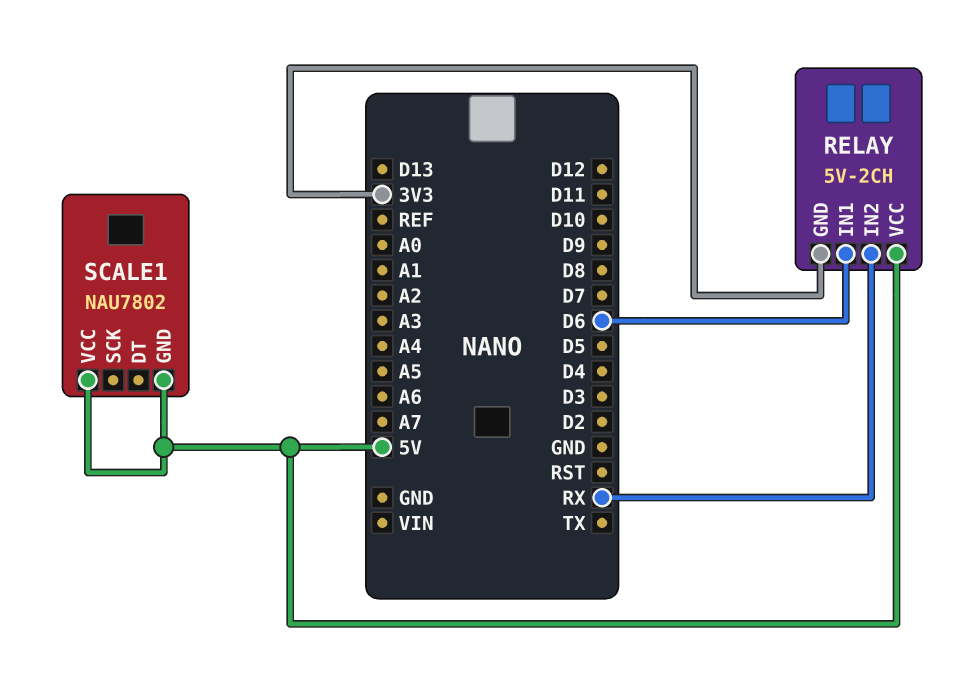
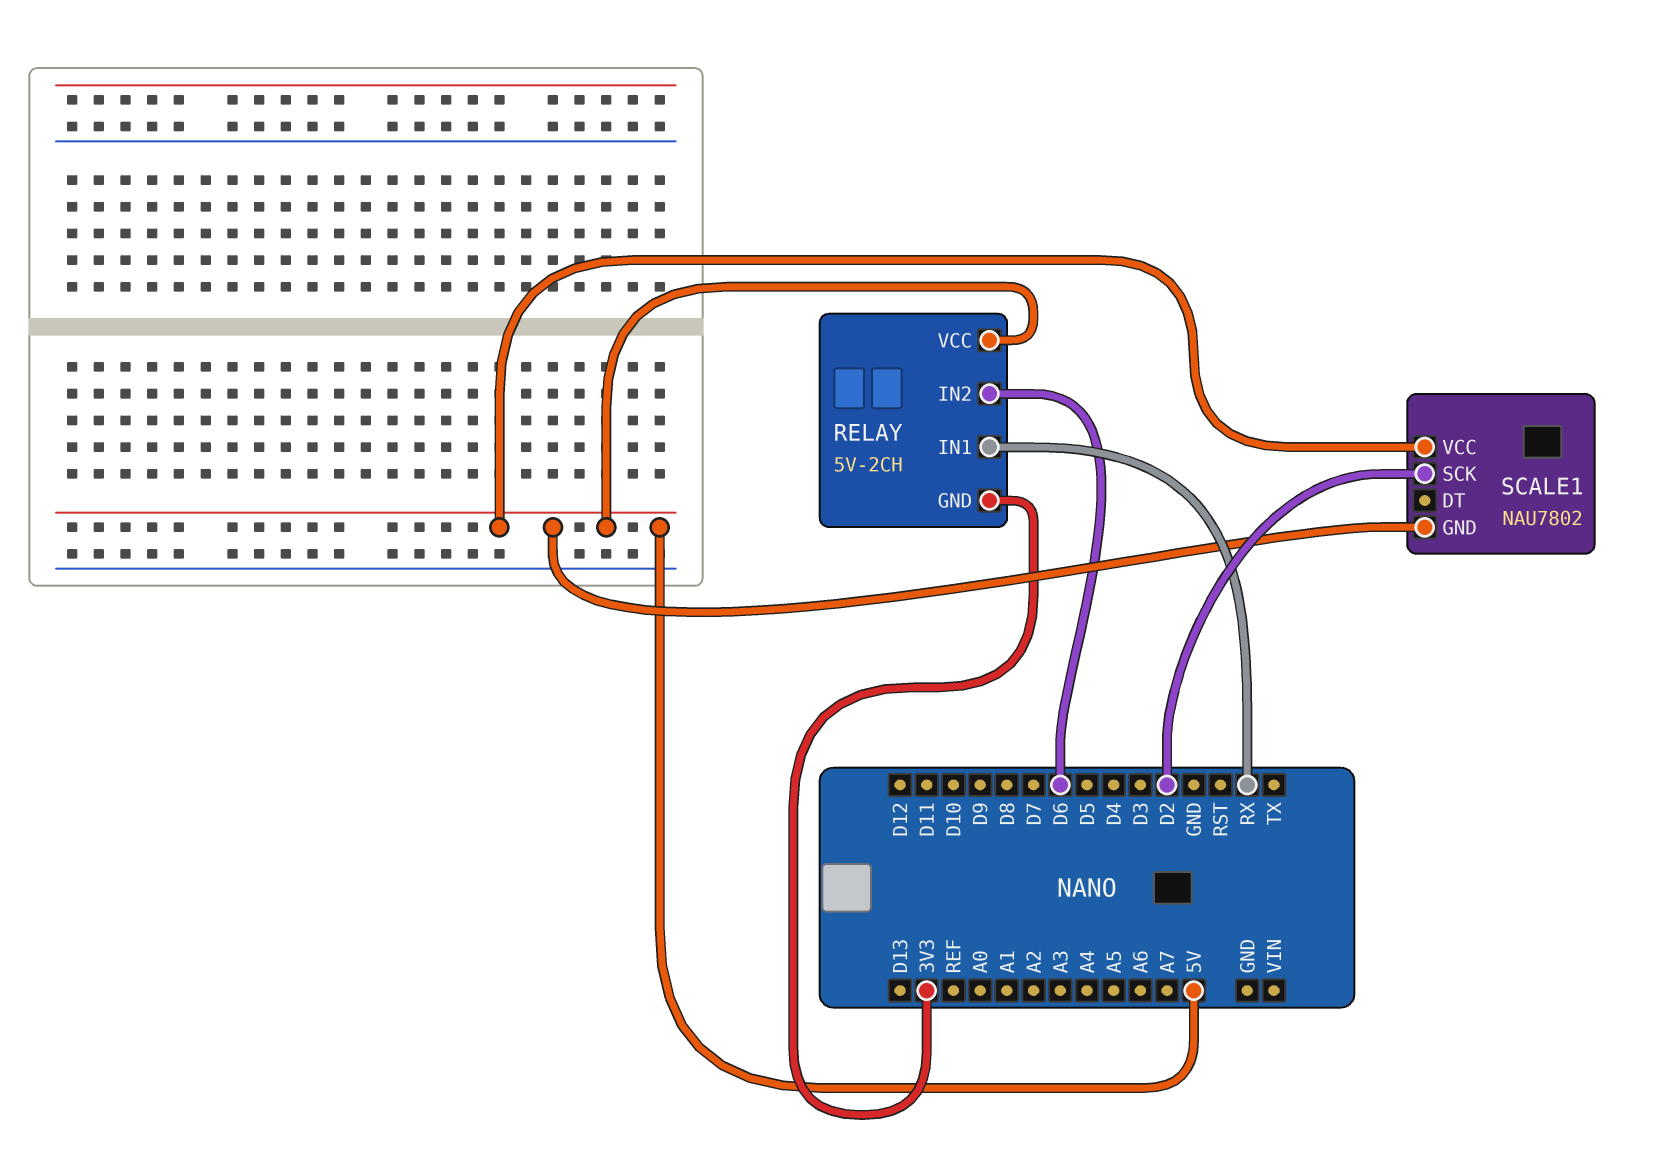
RELAY pin IN1: D6 -> RX
RELAY pin IN2: RX -> D6
SCALE1 pin SCK: none -> D2

